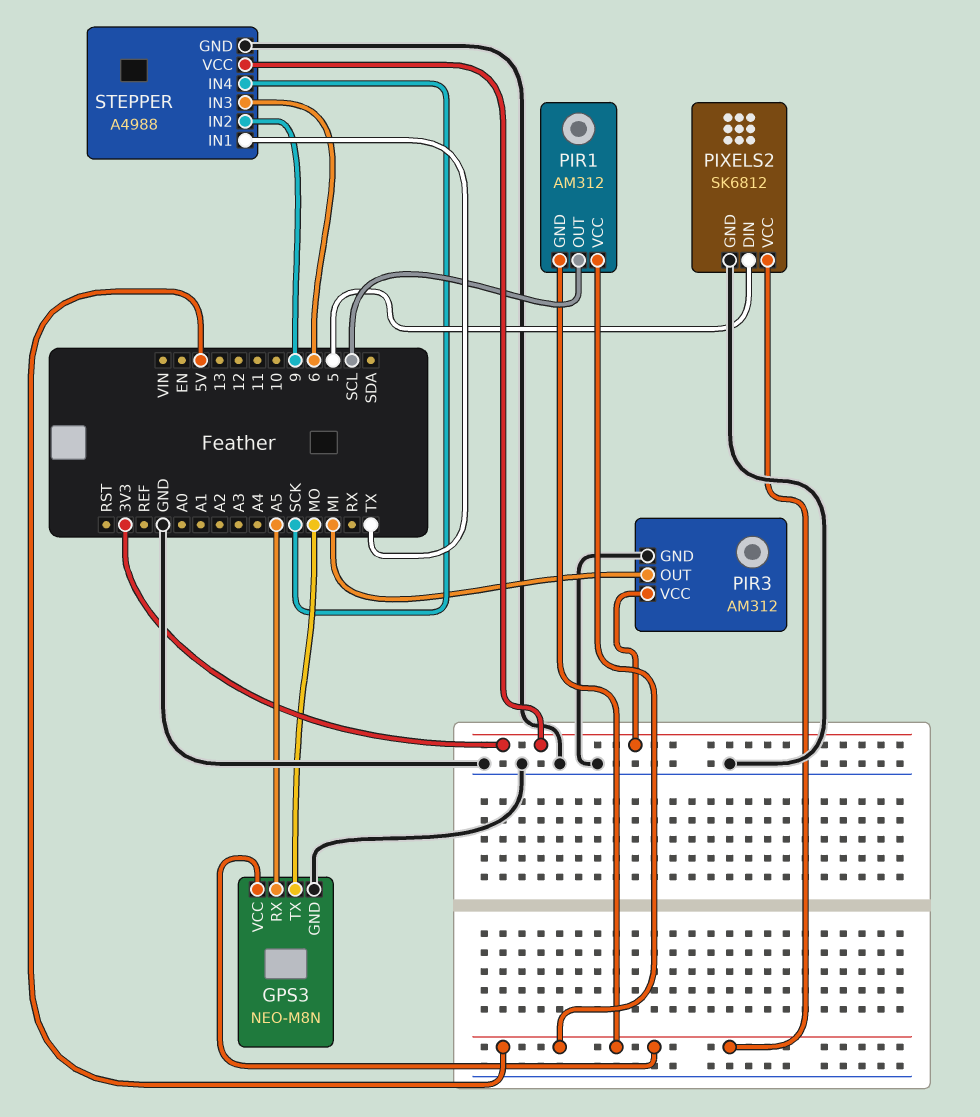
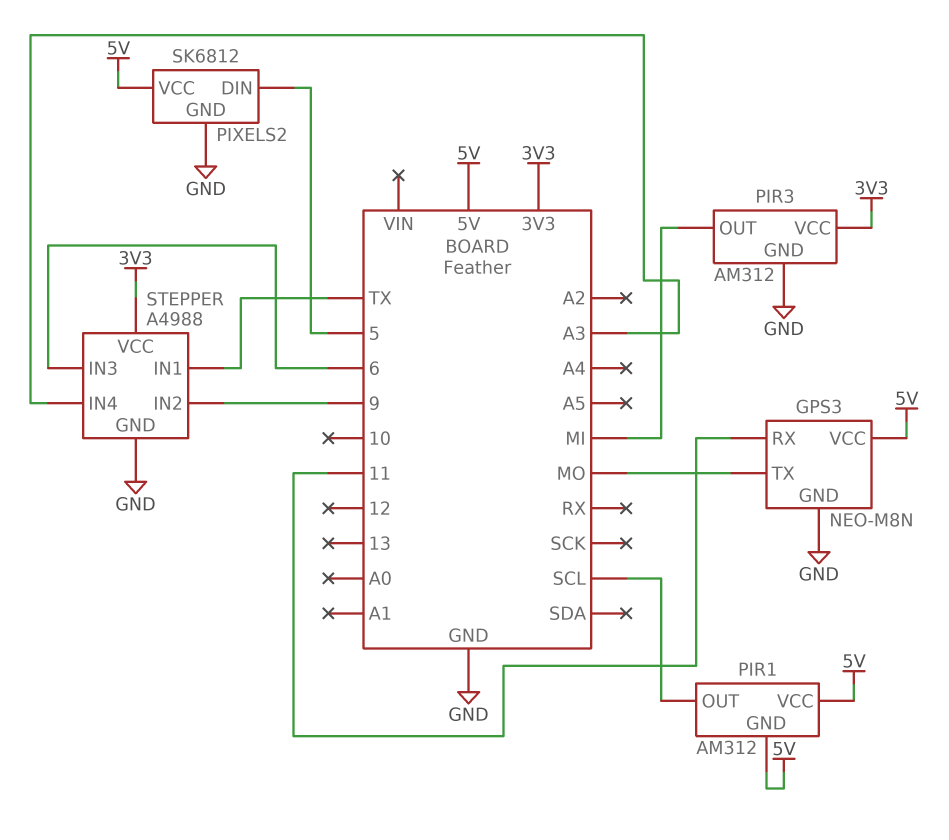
GPS3 pin RX: A5 -> 11
STEPPER pin IN4: SCK -> A3

